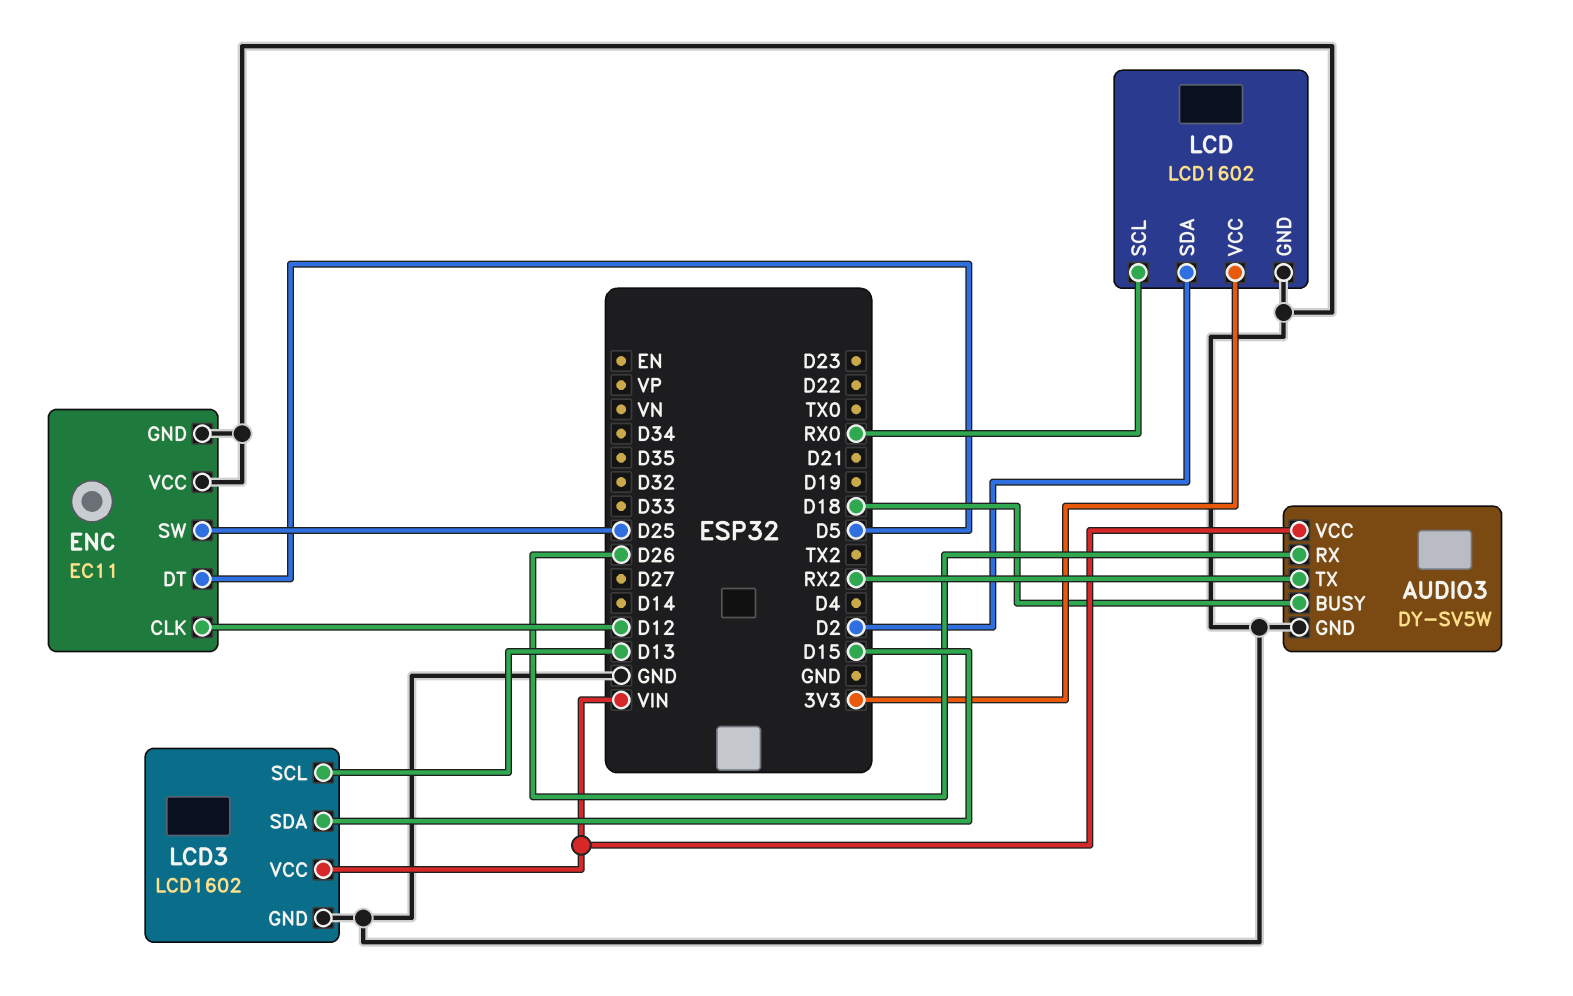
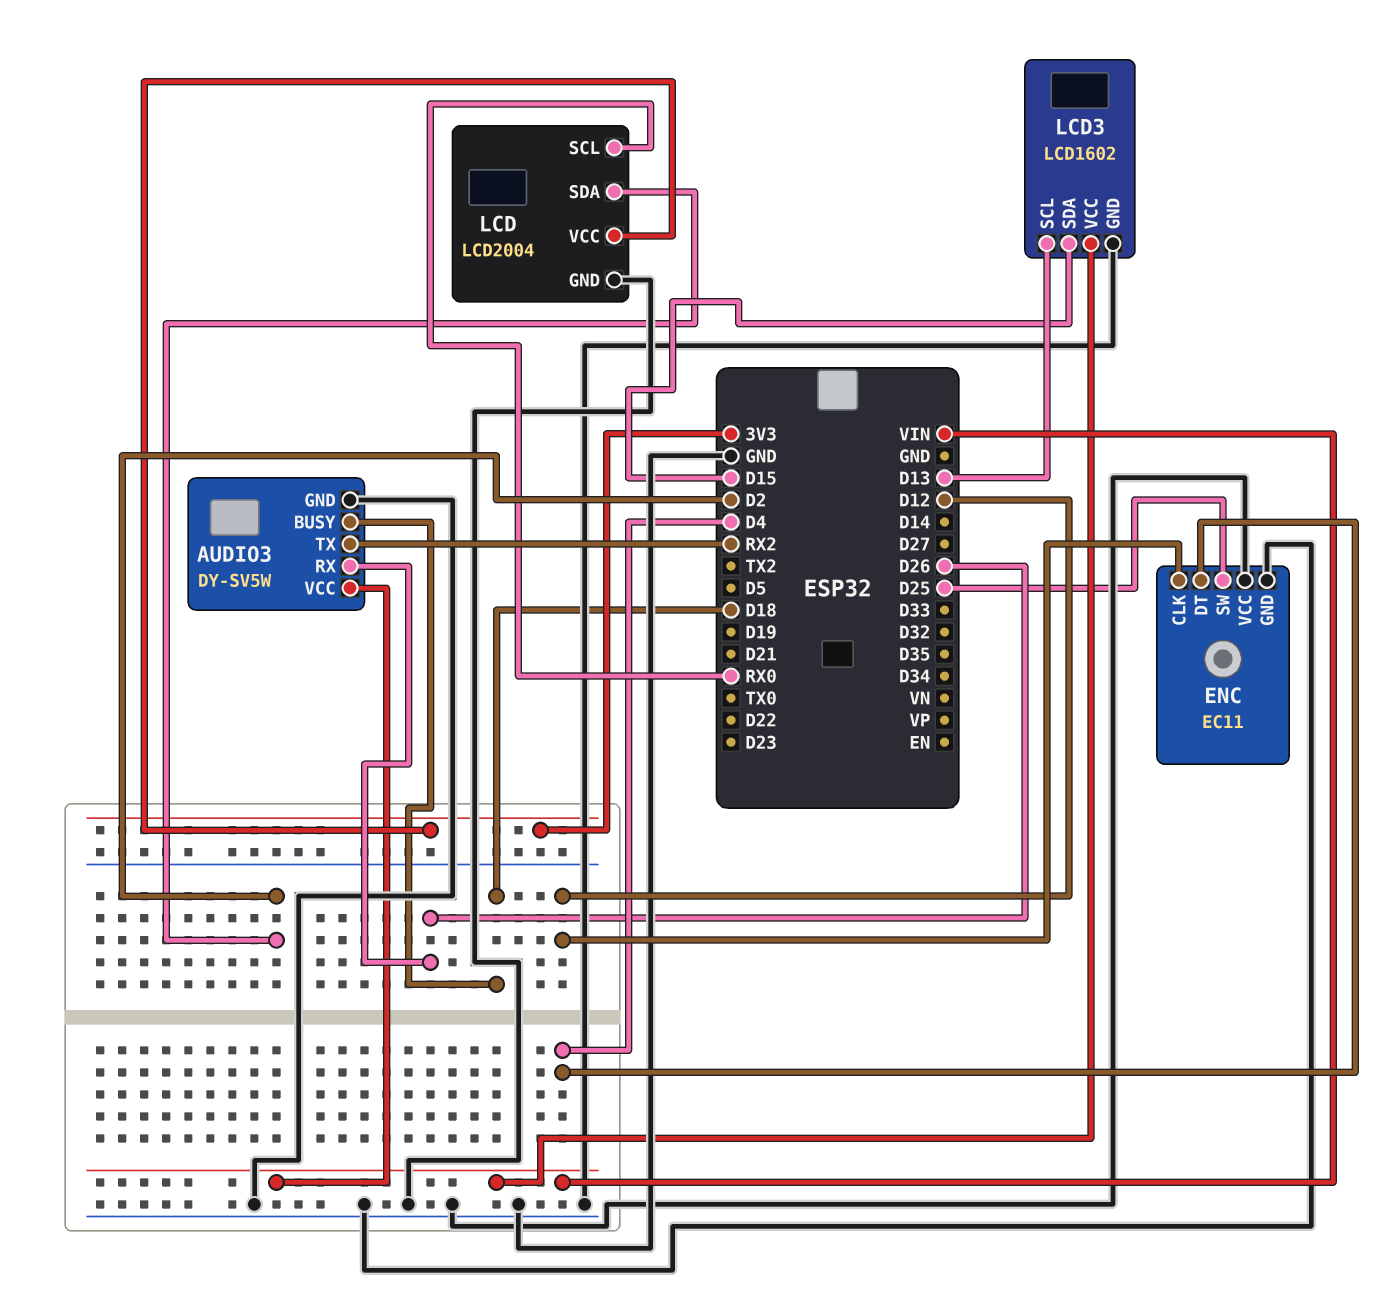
ENC pin DT: D5 -> D4
LCD: LCD1602 -> LCD2004

